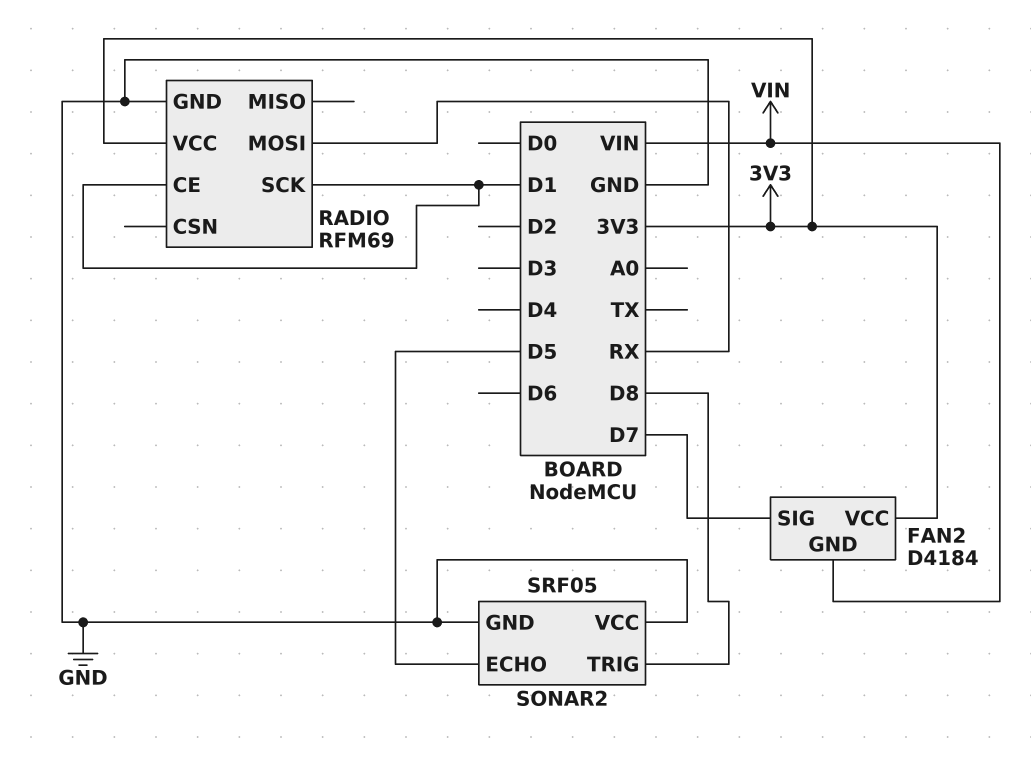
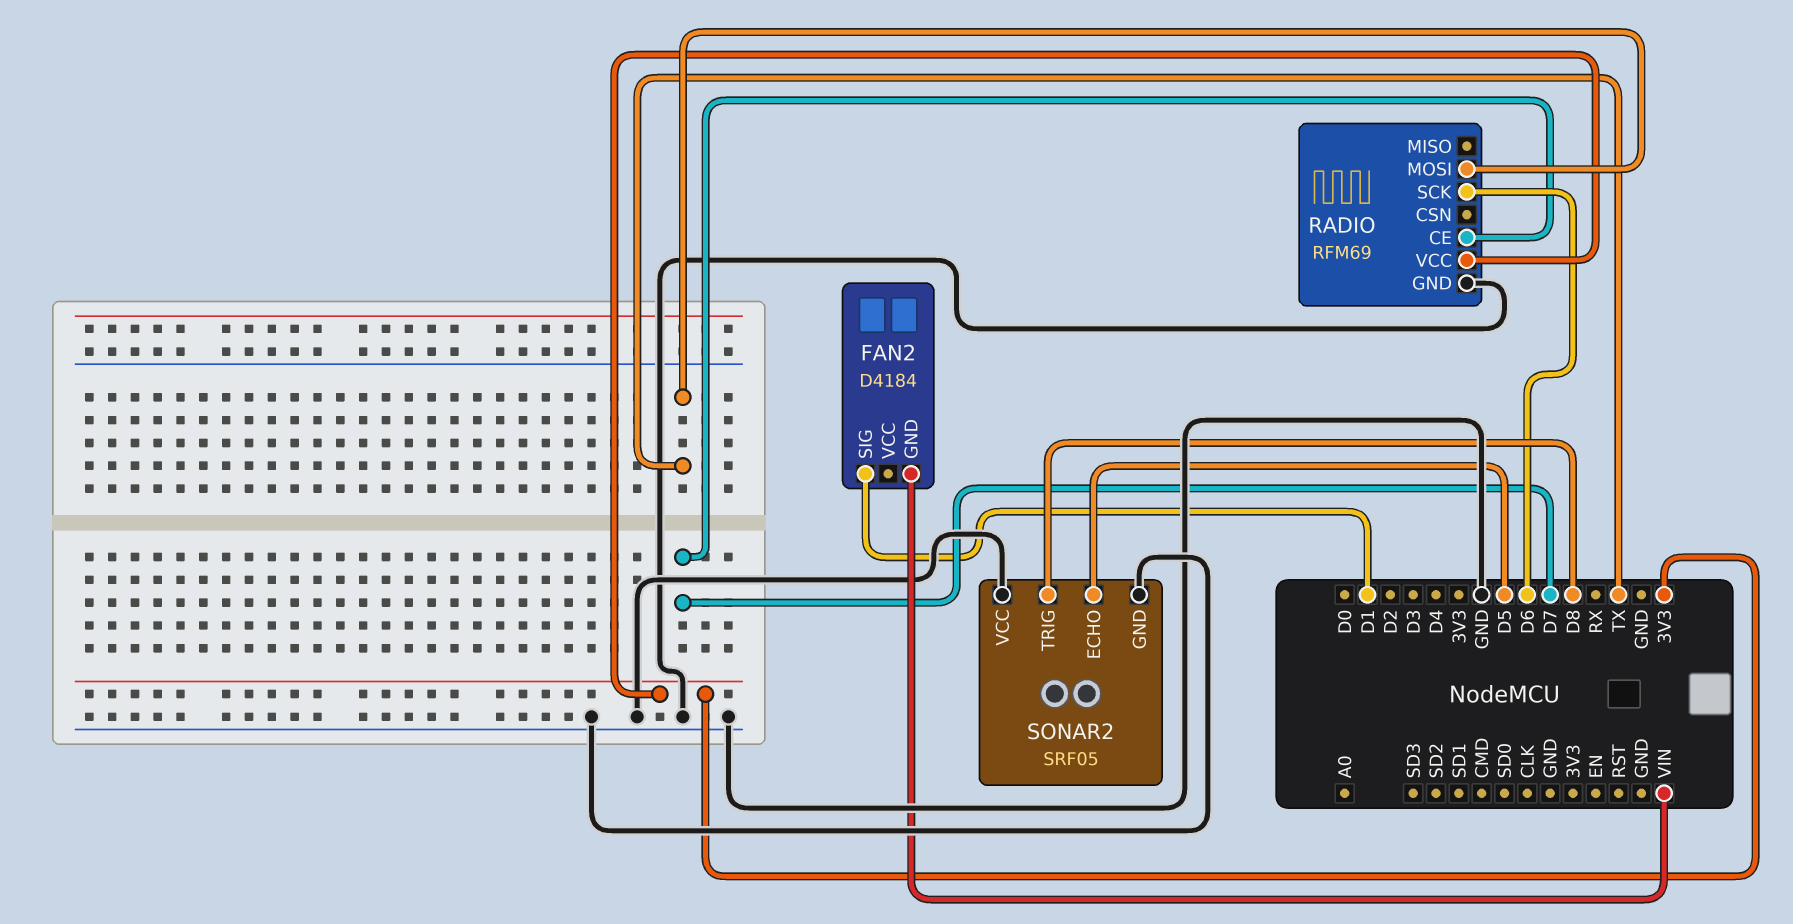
FAN2 pin SIG: D7 -> D1
FAN2 pin VCC: 3V3 -> none
RADIO pin CE: D1 -> D7
RADIO pin MOSI: RX -> TX
RADIO pin SCK: D1 -> D6

